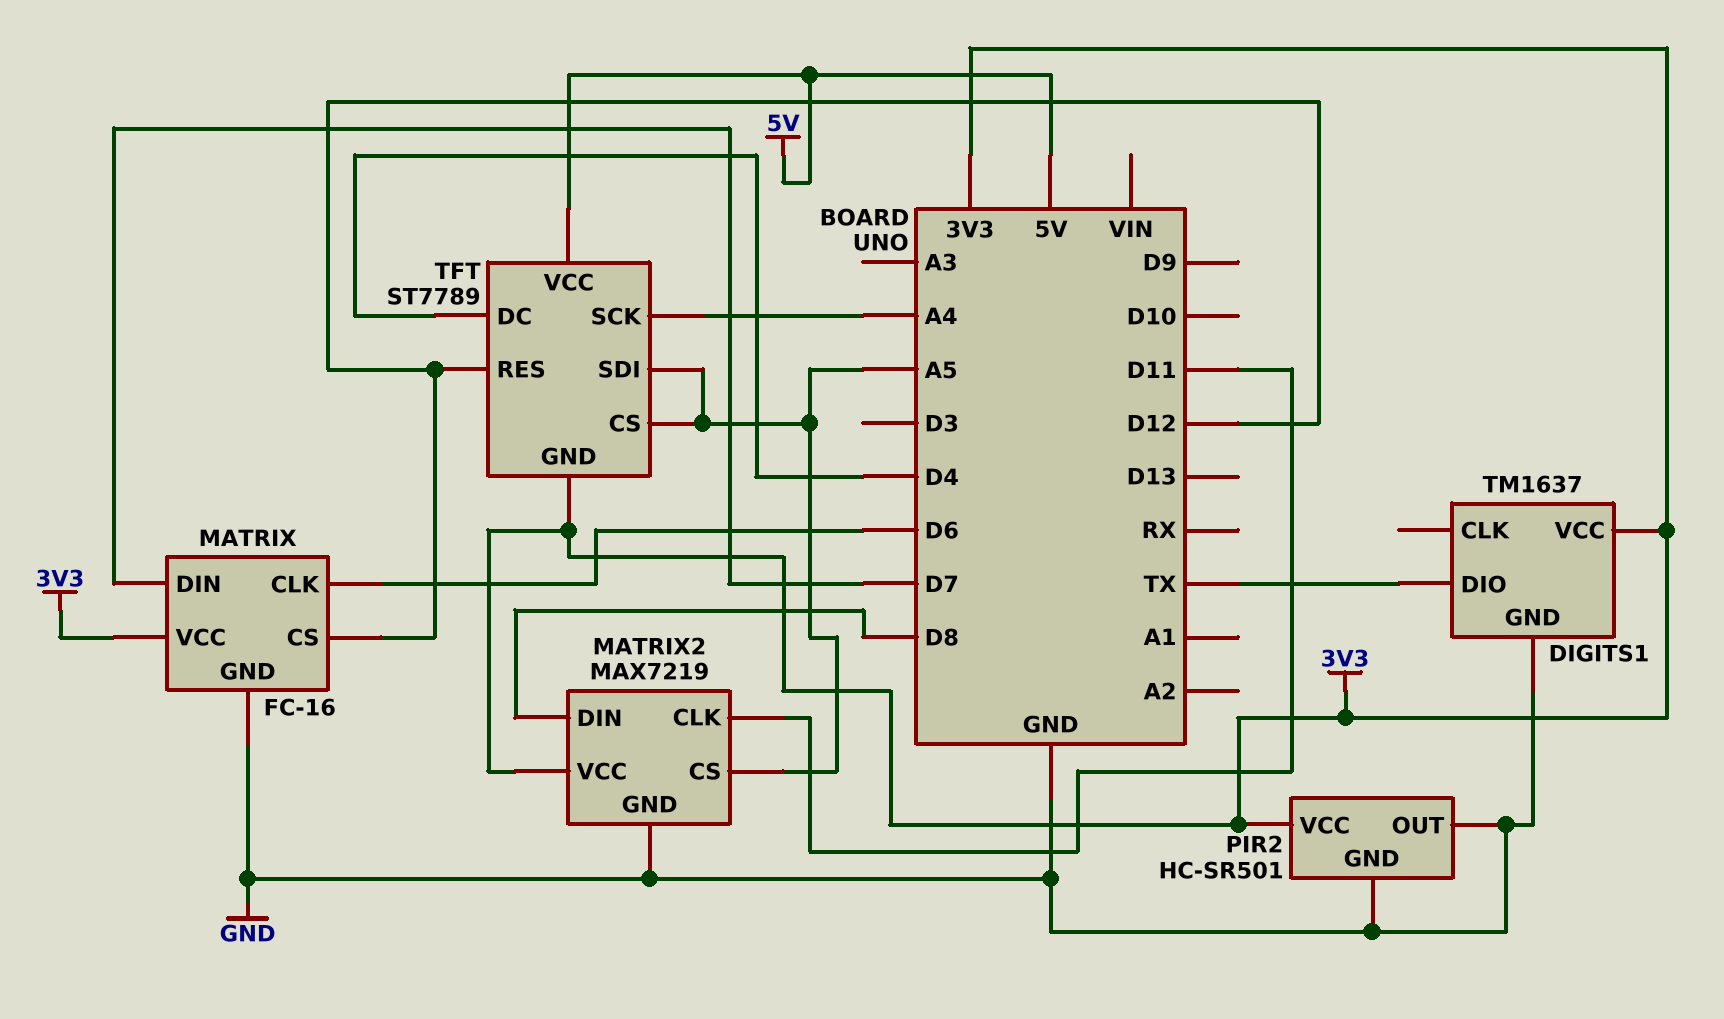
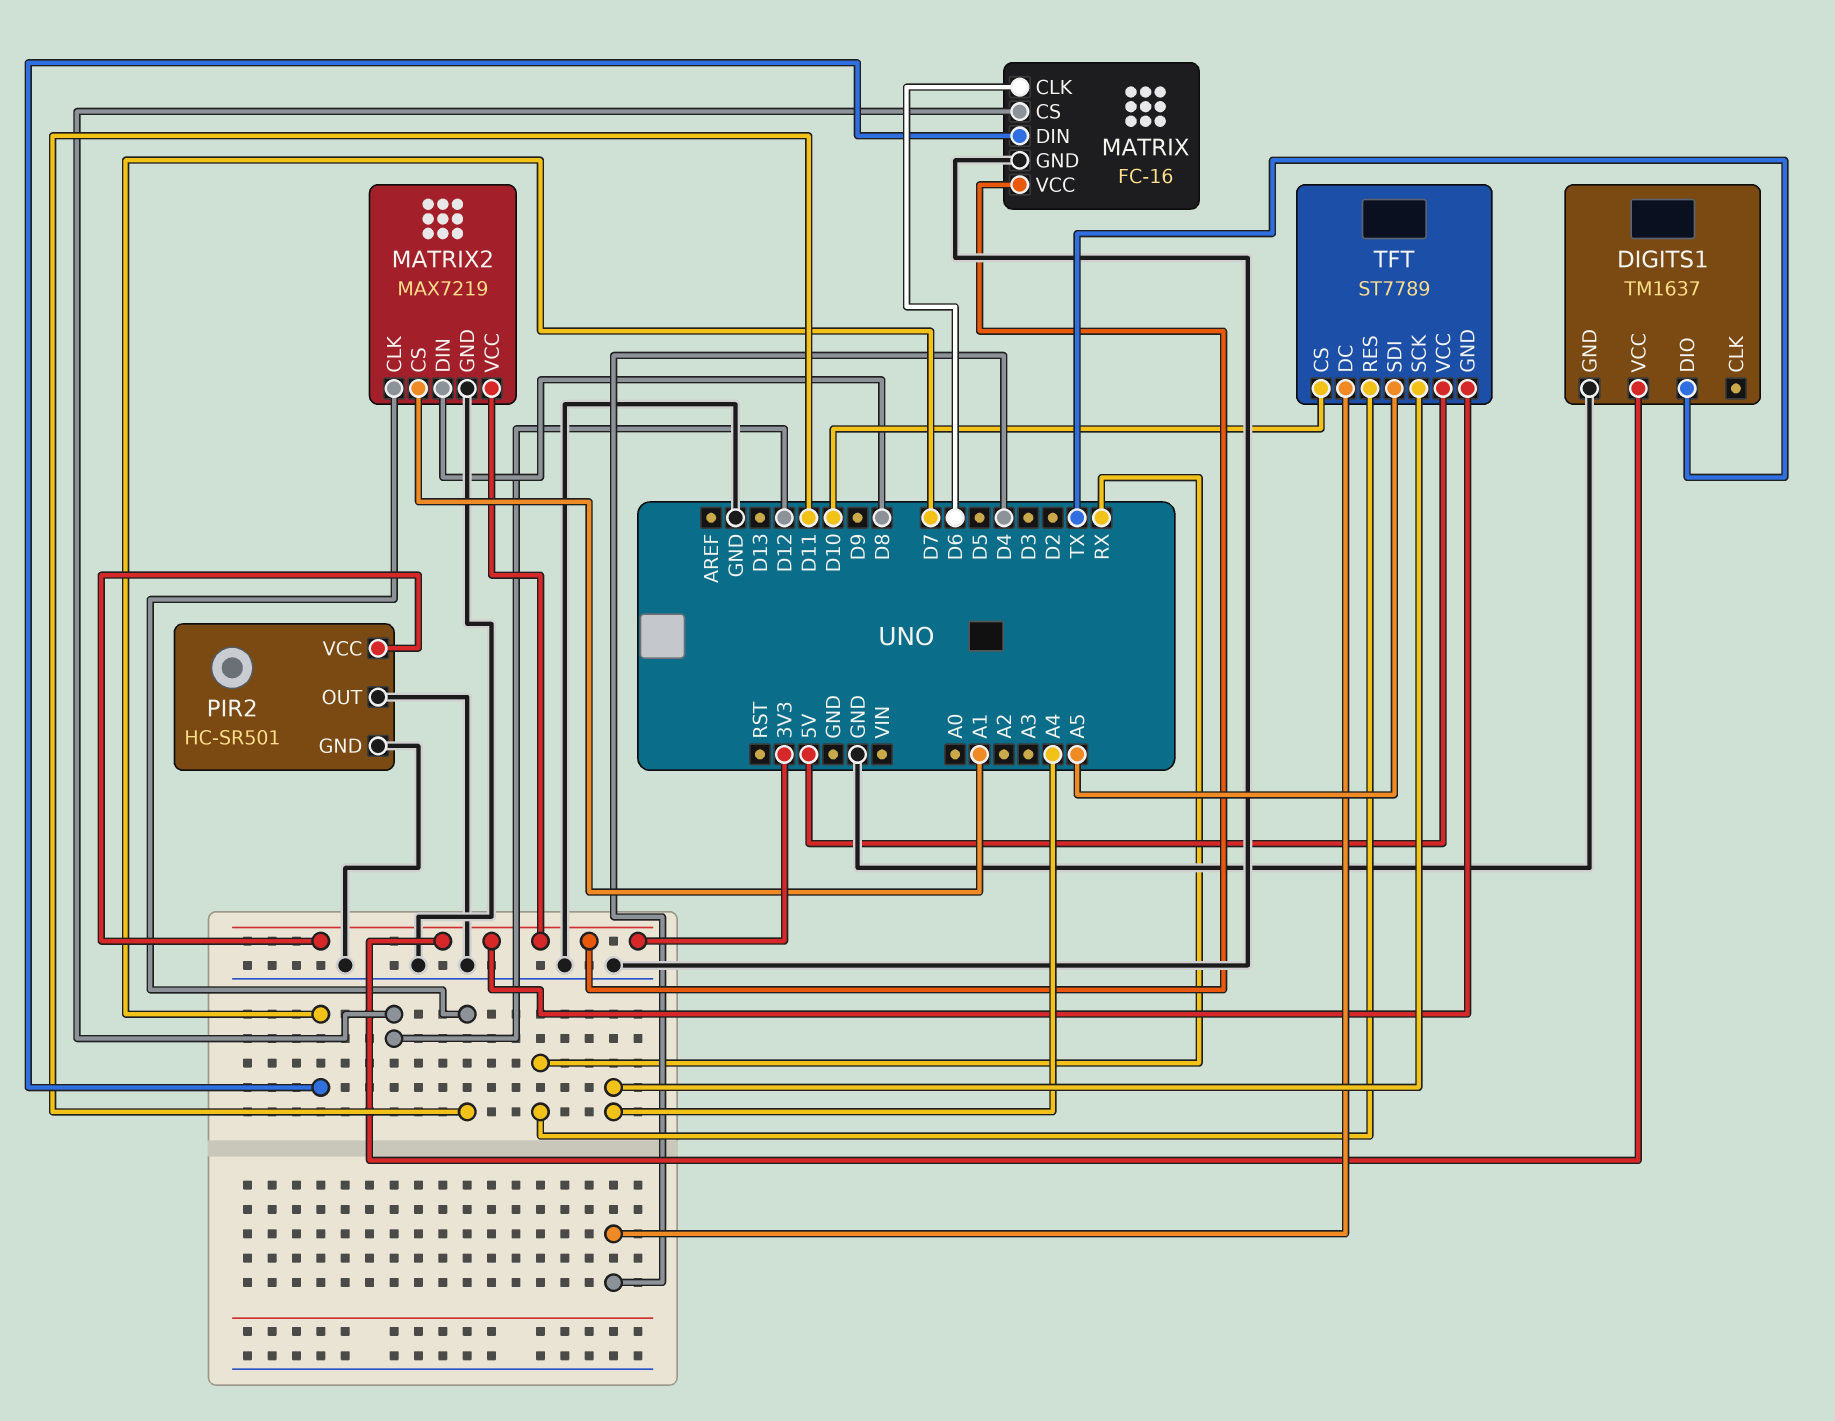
MATRIX2 pin CS: A5 -> A1
TFT pin CS: A5 -> D10
TFT pin RES: D12 -> RX

